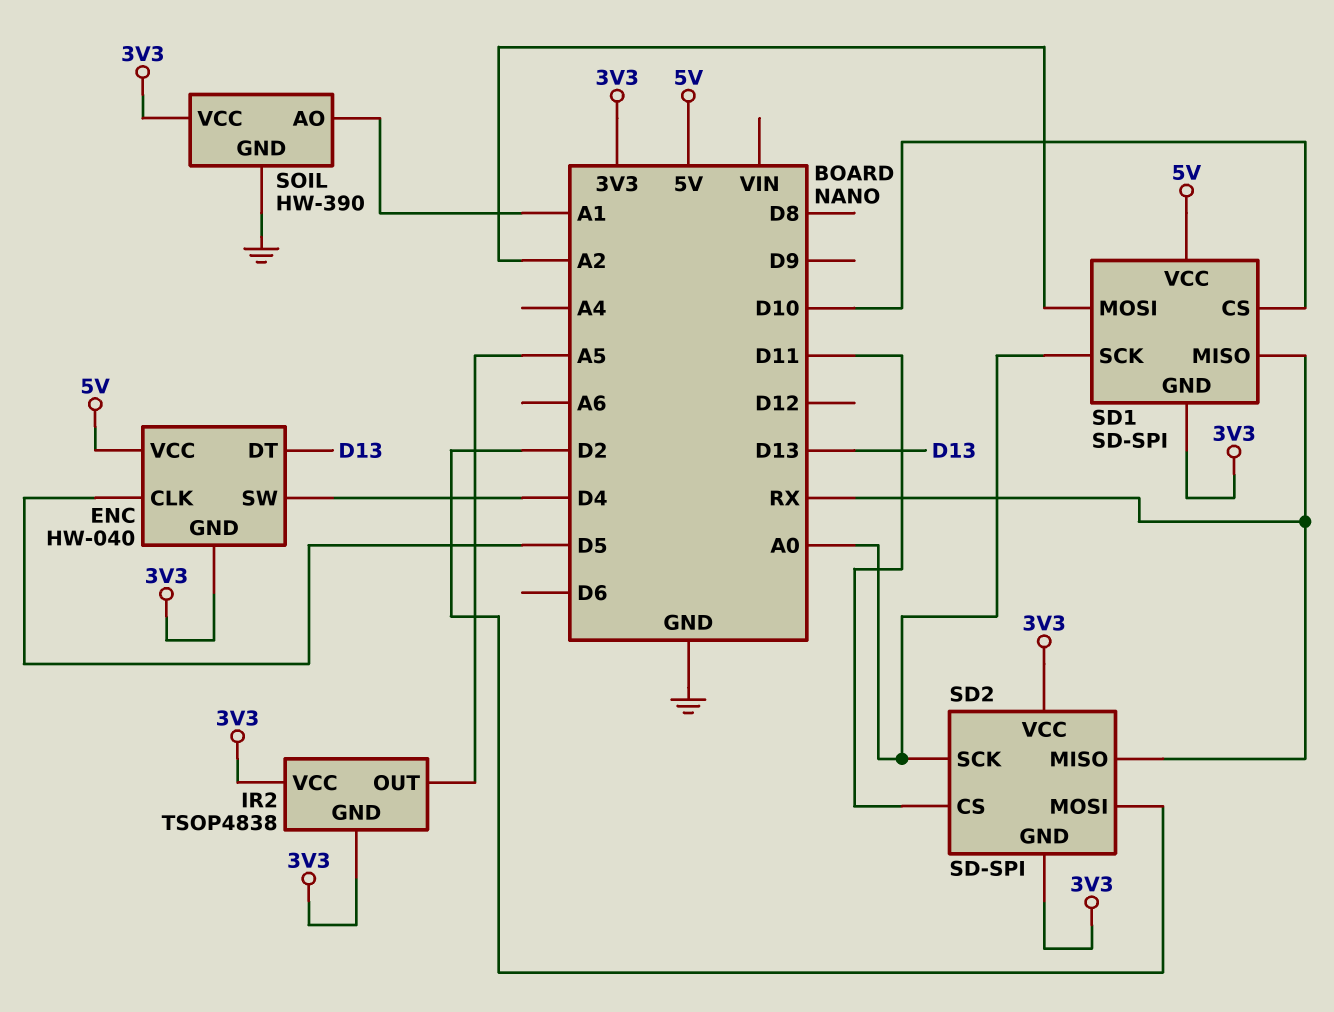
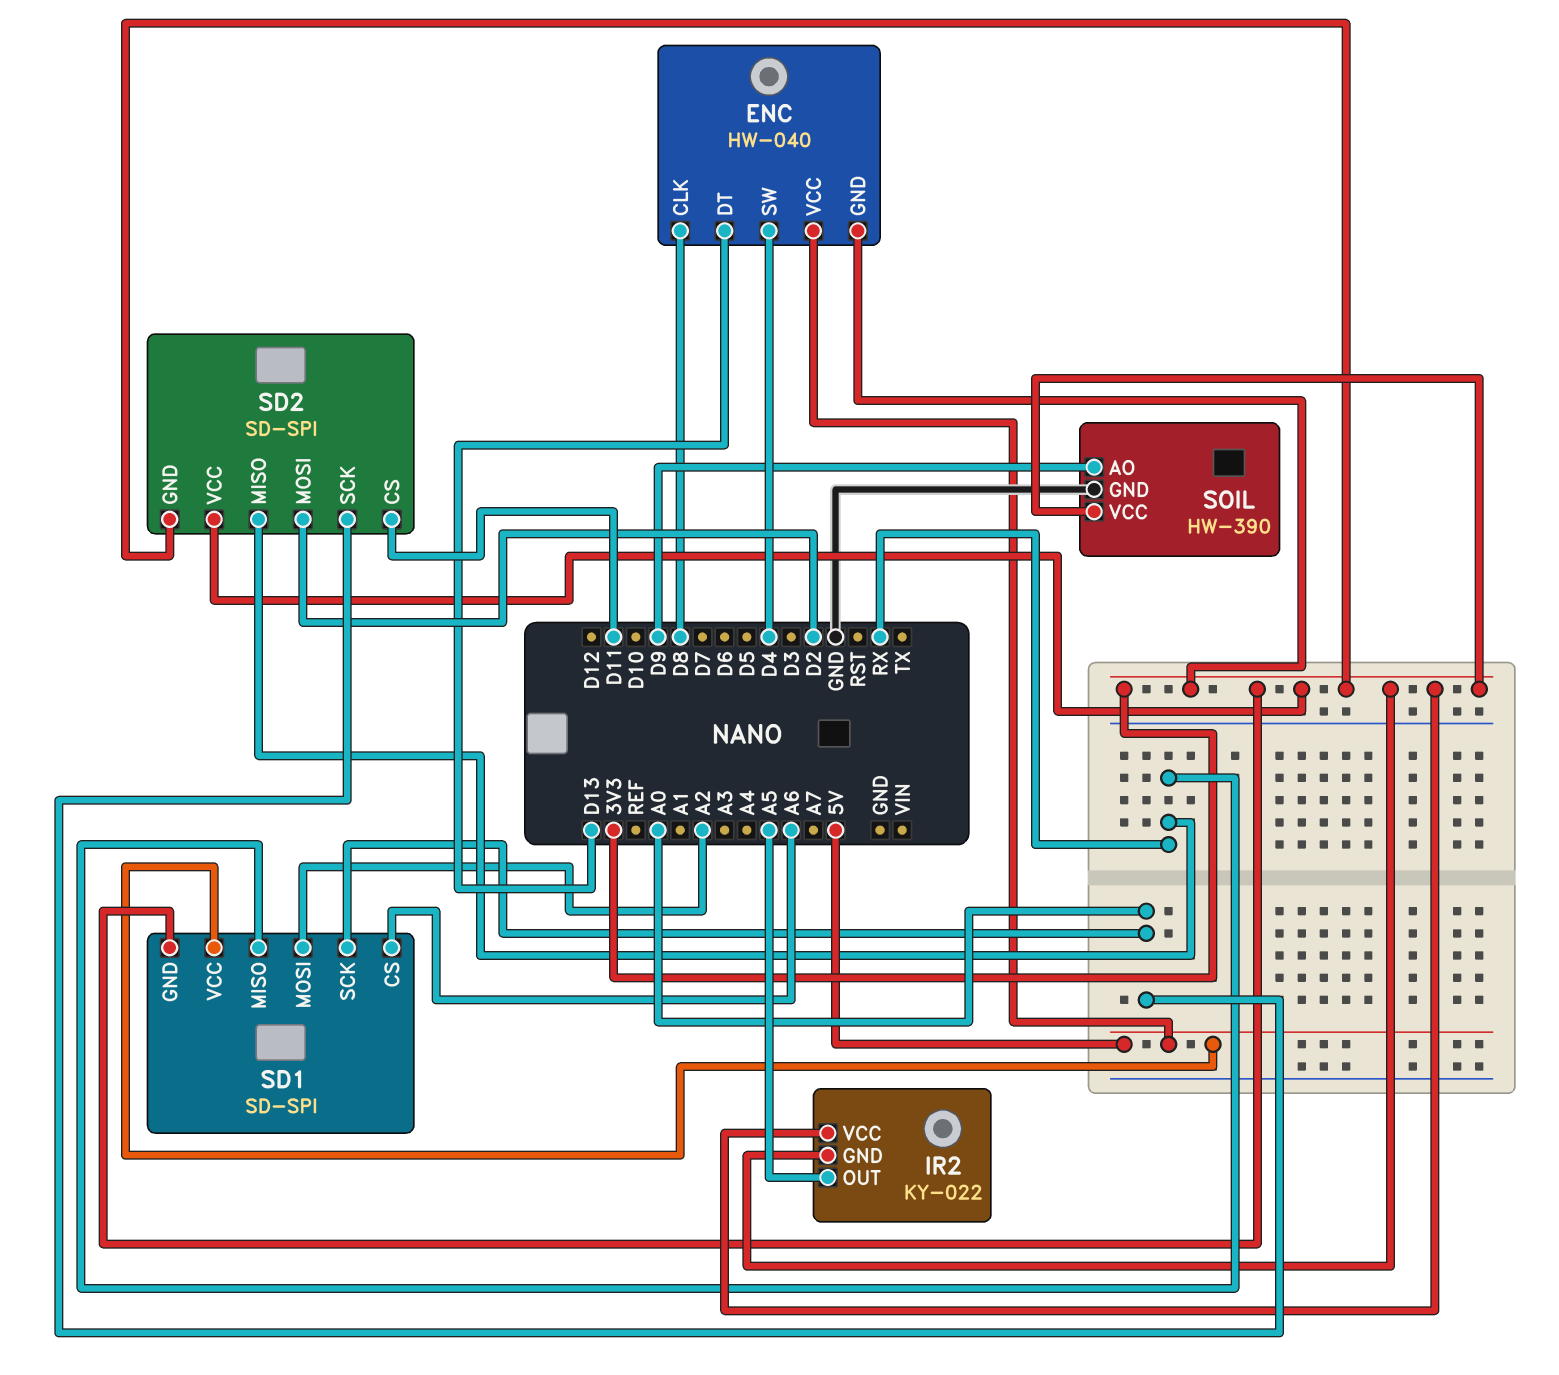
ENC pin CLK: D5 -> D8
IR2: TSOP4838 -> KY-022
SD1 pin CS: D10 -> A6
SOIL pin AO: A1 -> D9

